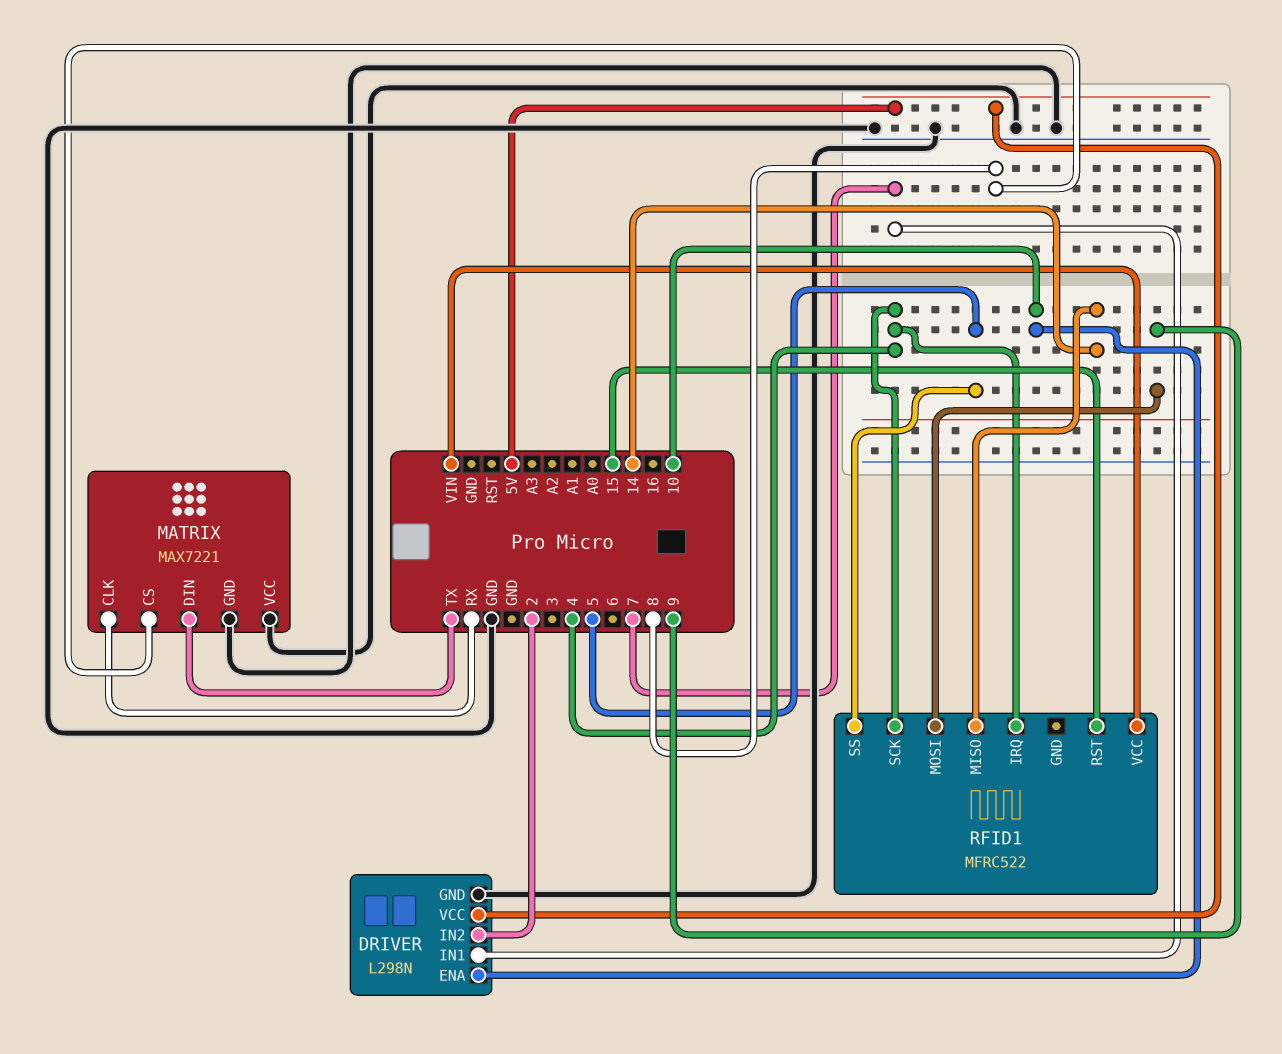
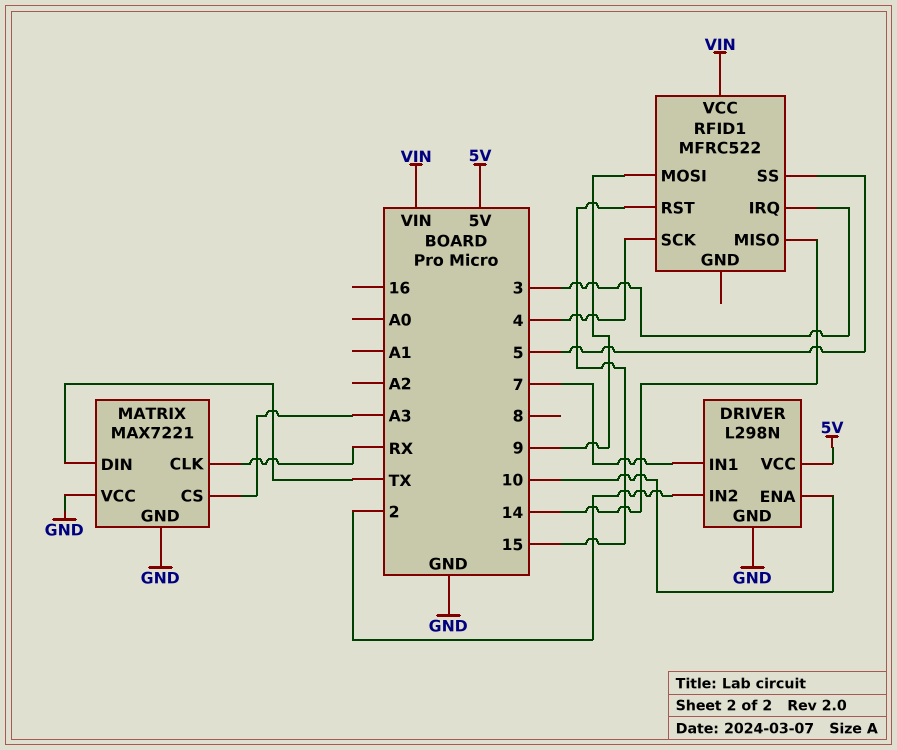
MATRIX pin CS: 8 -> A3
RFID1 pin IRQ: 4 -> 3

